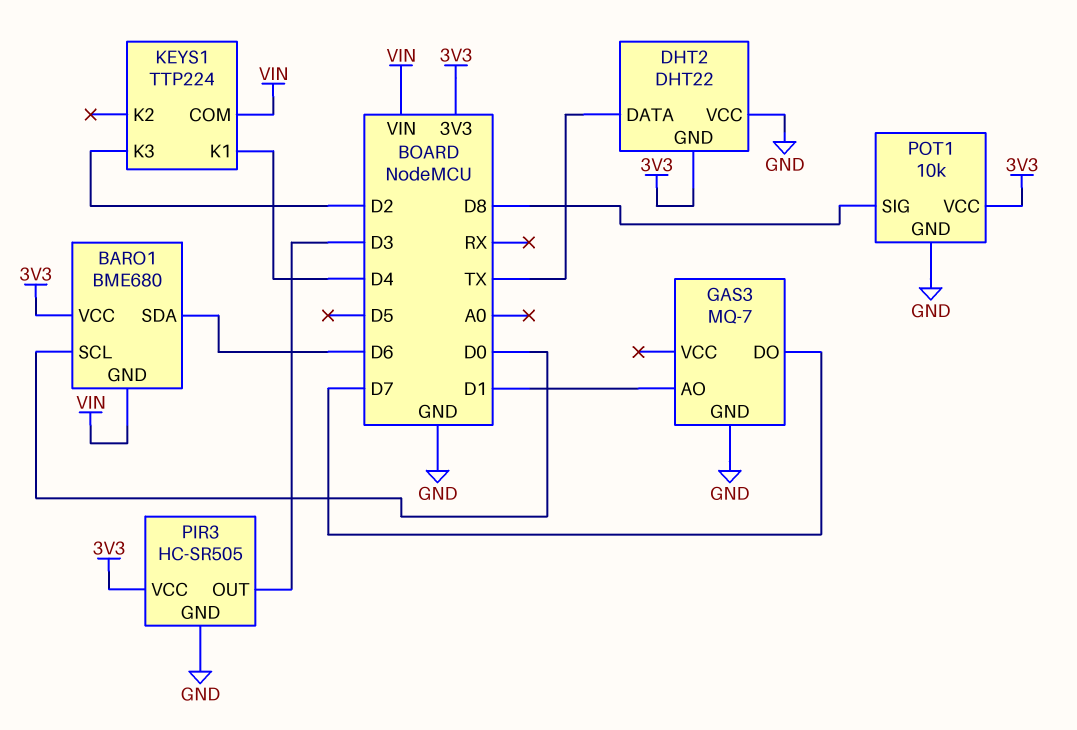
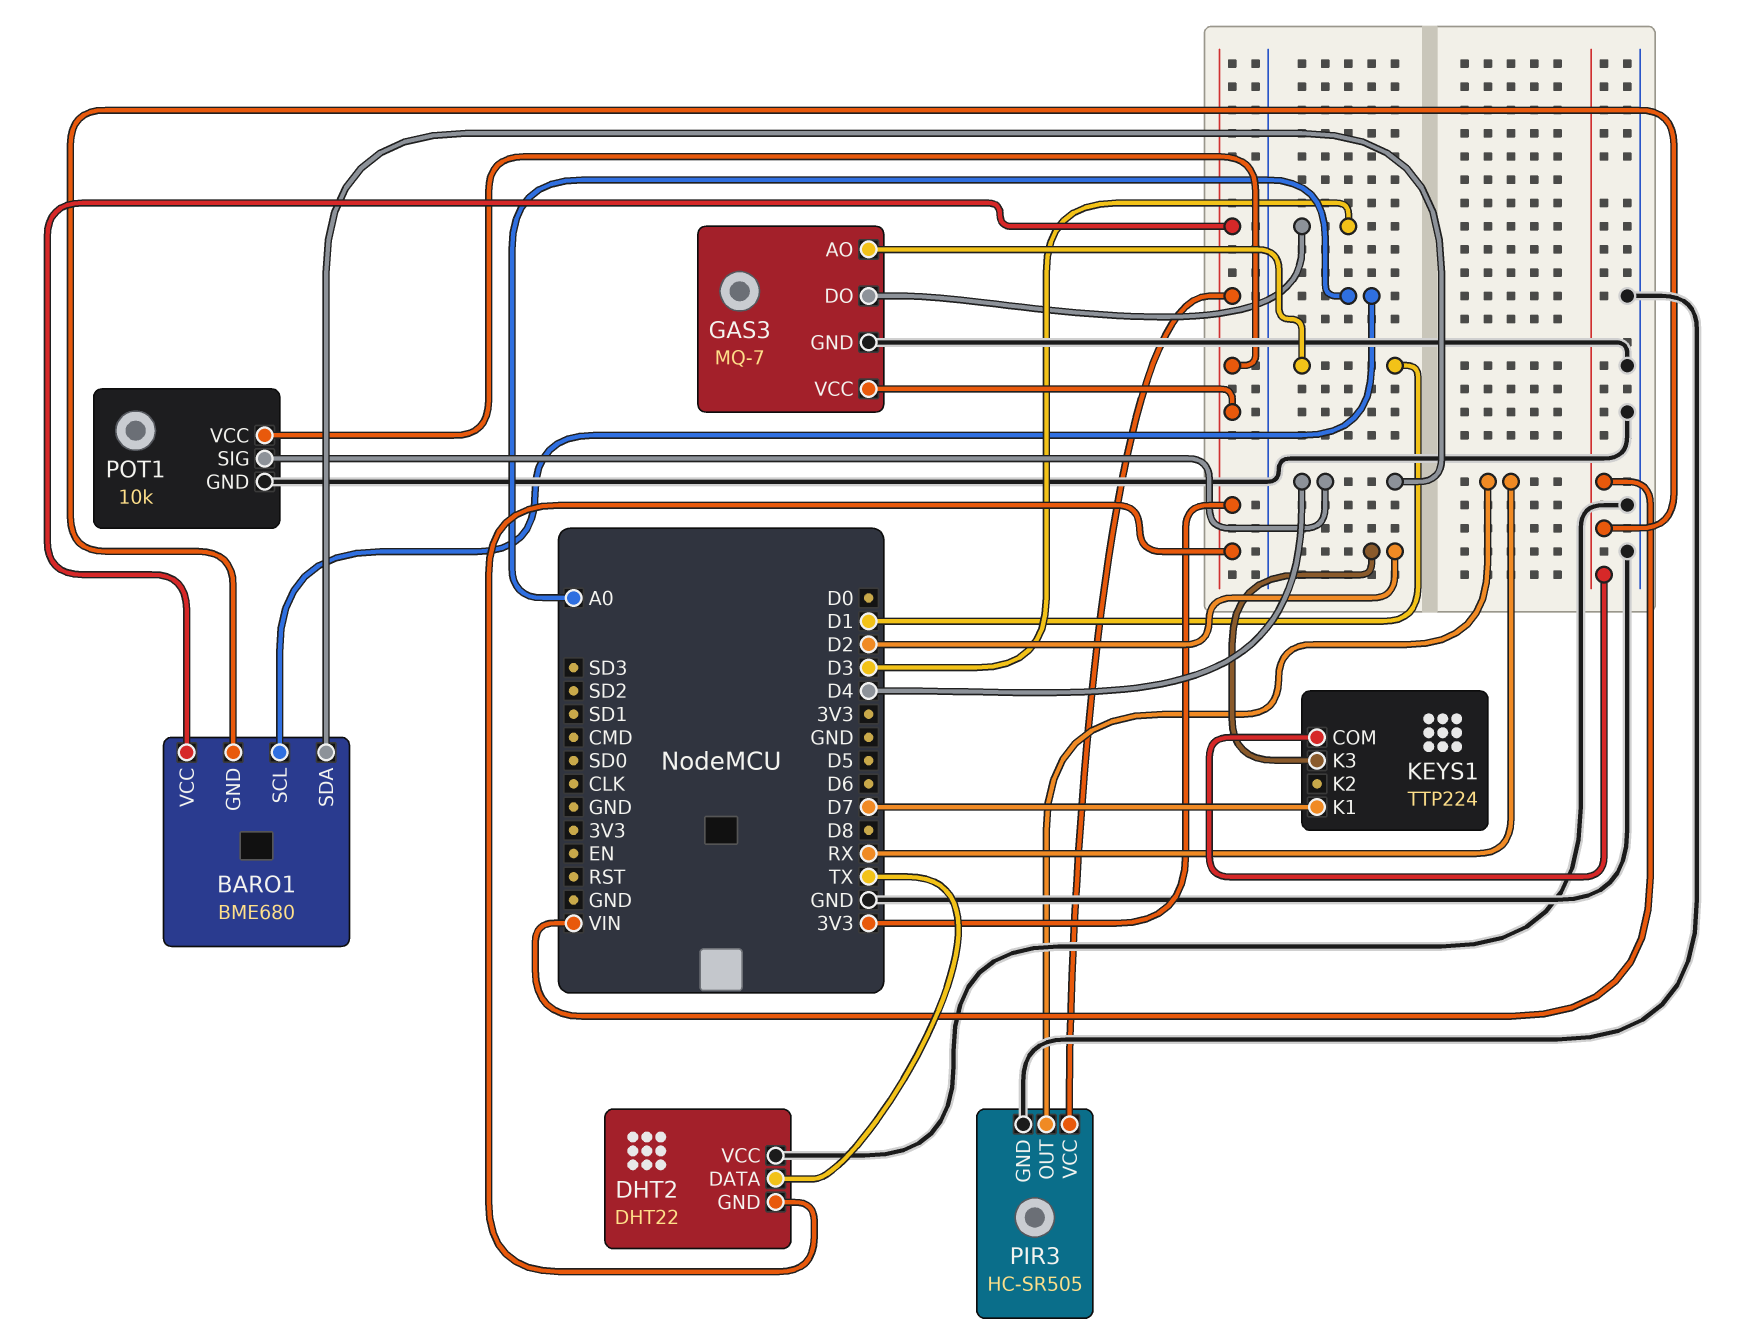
BARO1 pin SCL: D0 -> A0
BARO1 pin SDA: D6 -> D4
GAS3 pin DO: D7 -> D3
GAS3 pin VCC: none -> 3V3
KEYS1 pin K1: D4 -> D7
PIR3 pin OUT: D3 -> RX
POT1 pin SIG: D8 -> D4

